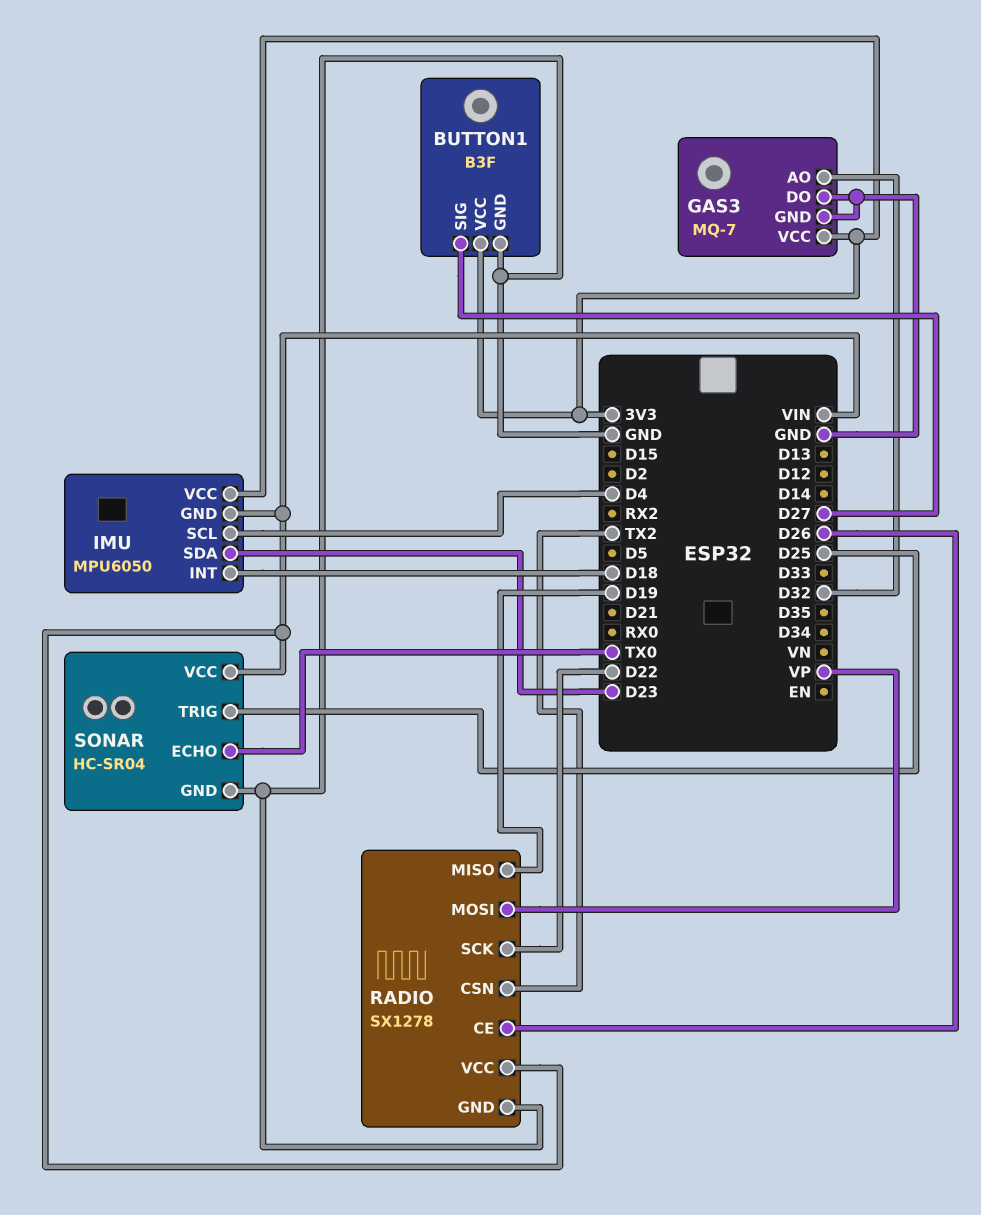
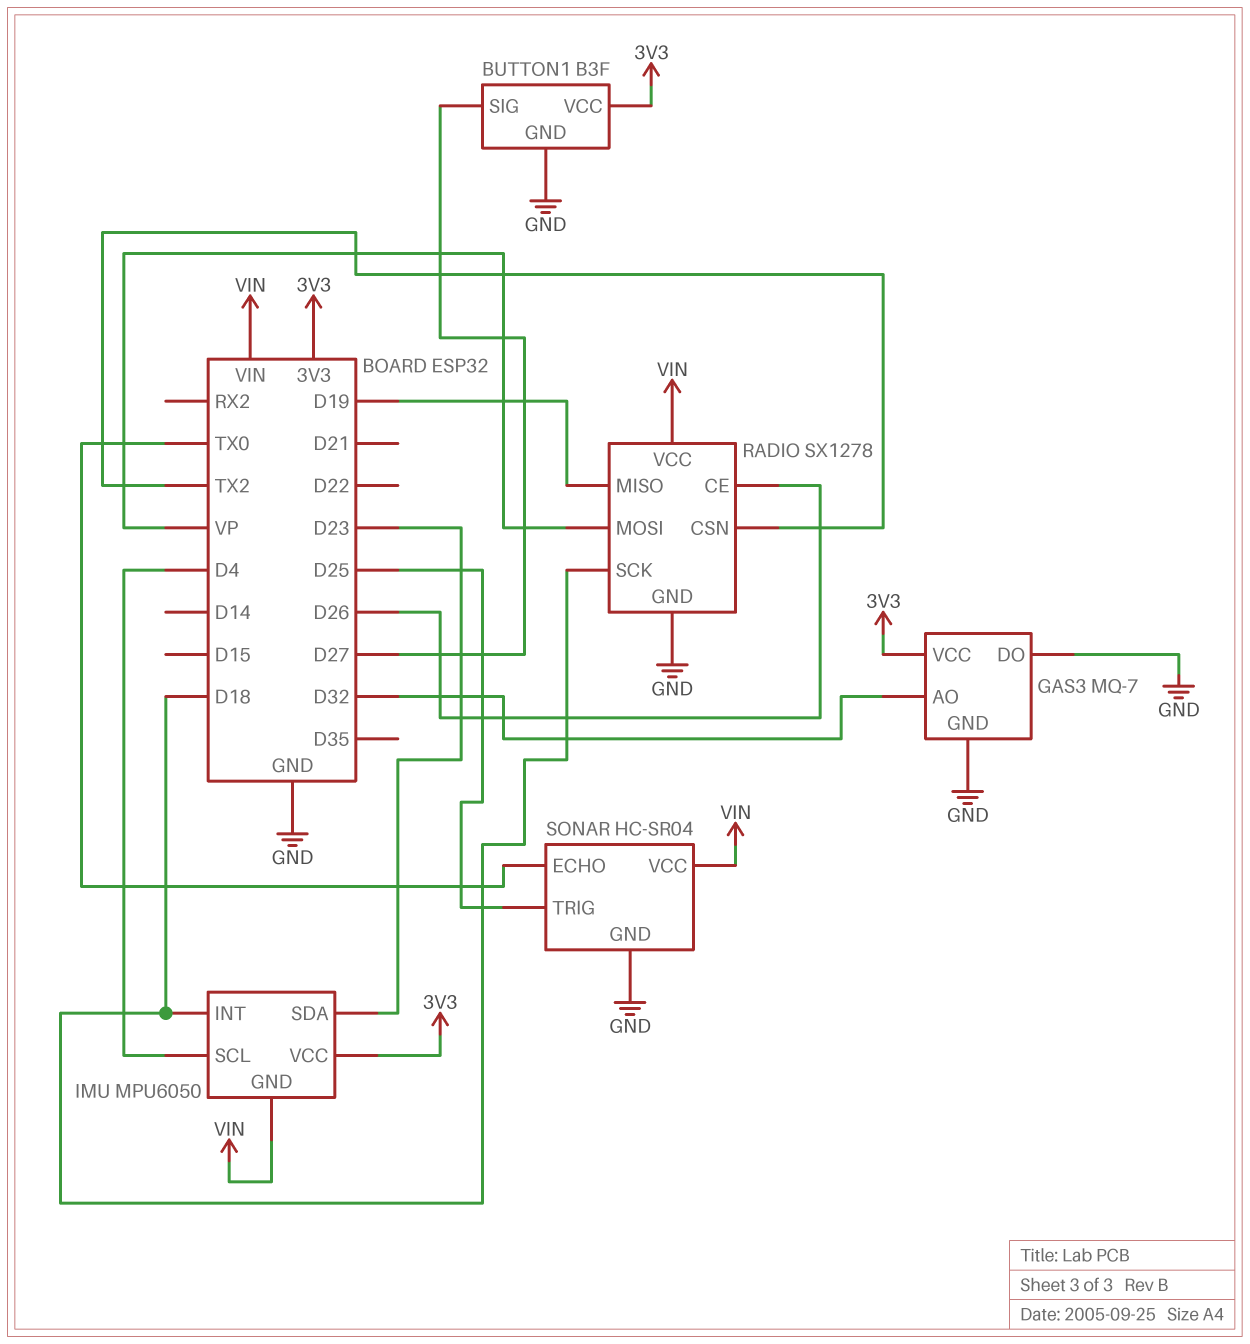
RADIO pin SCK: D22 -> D18

